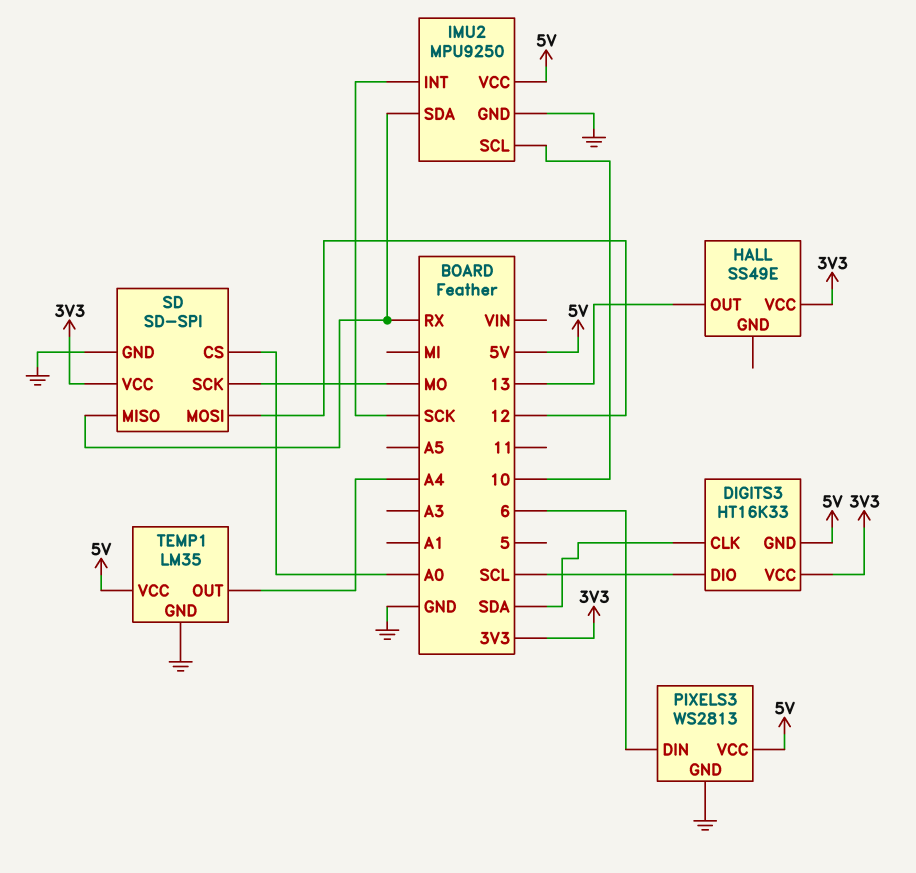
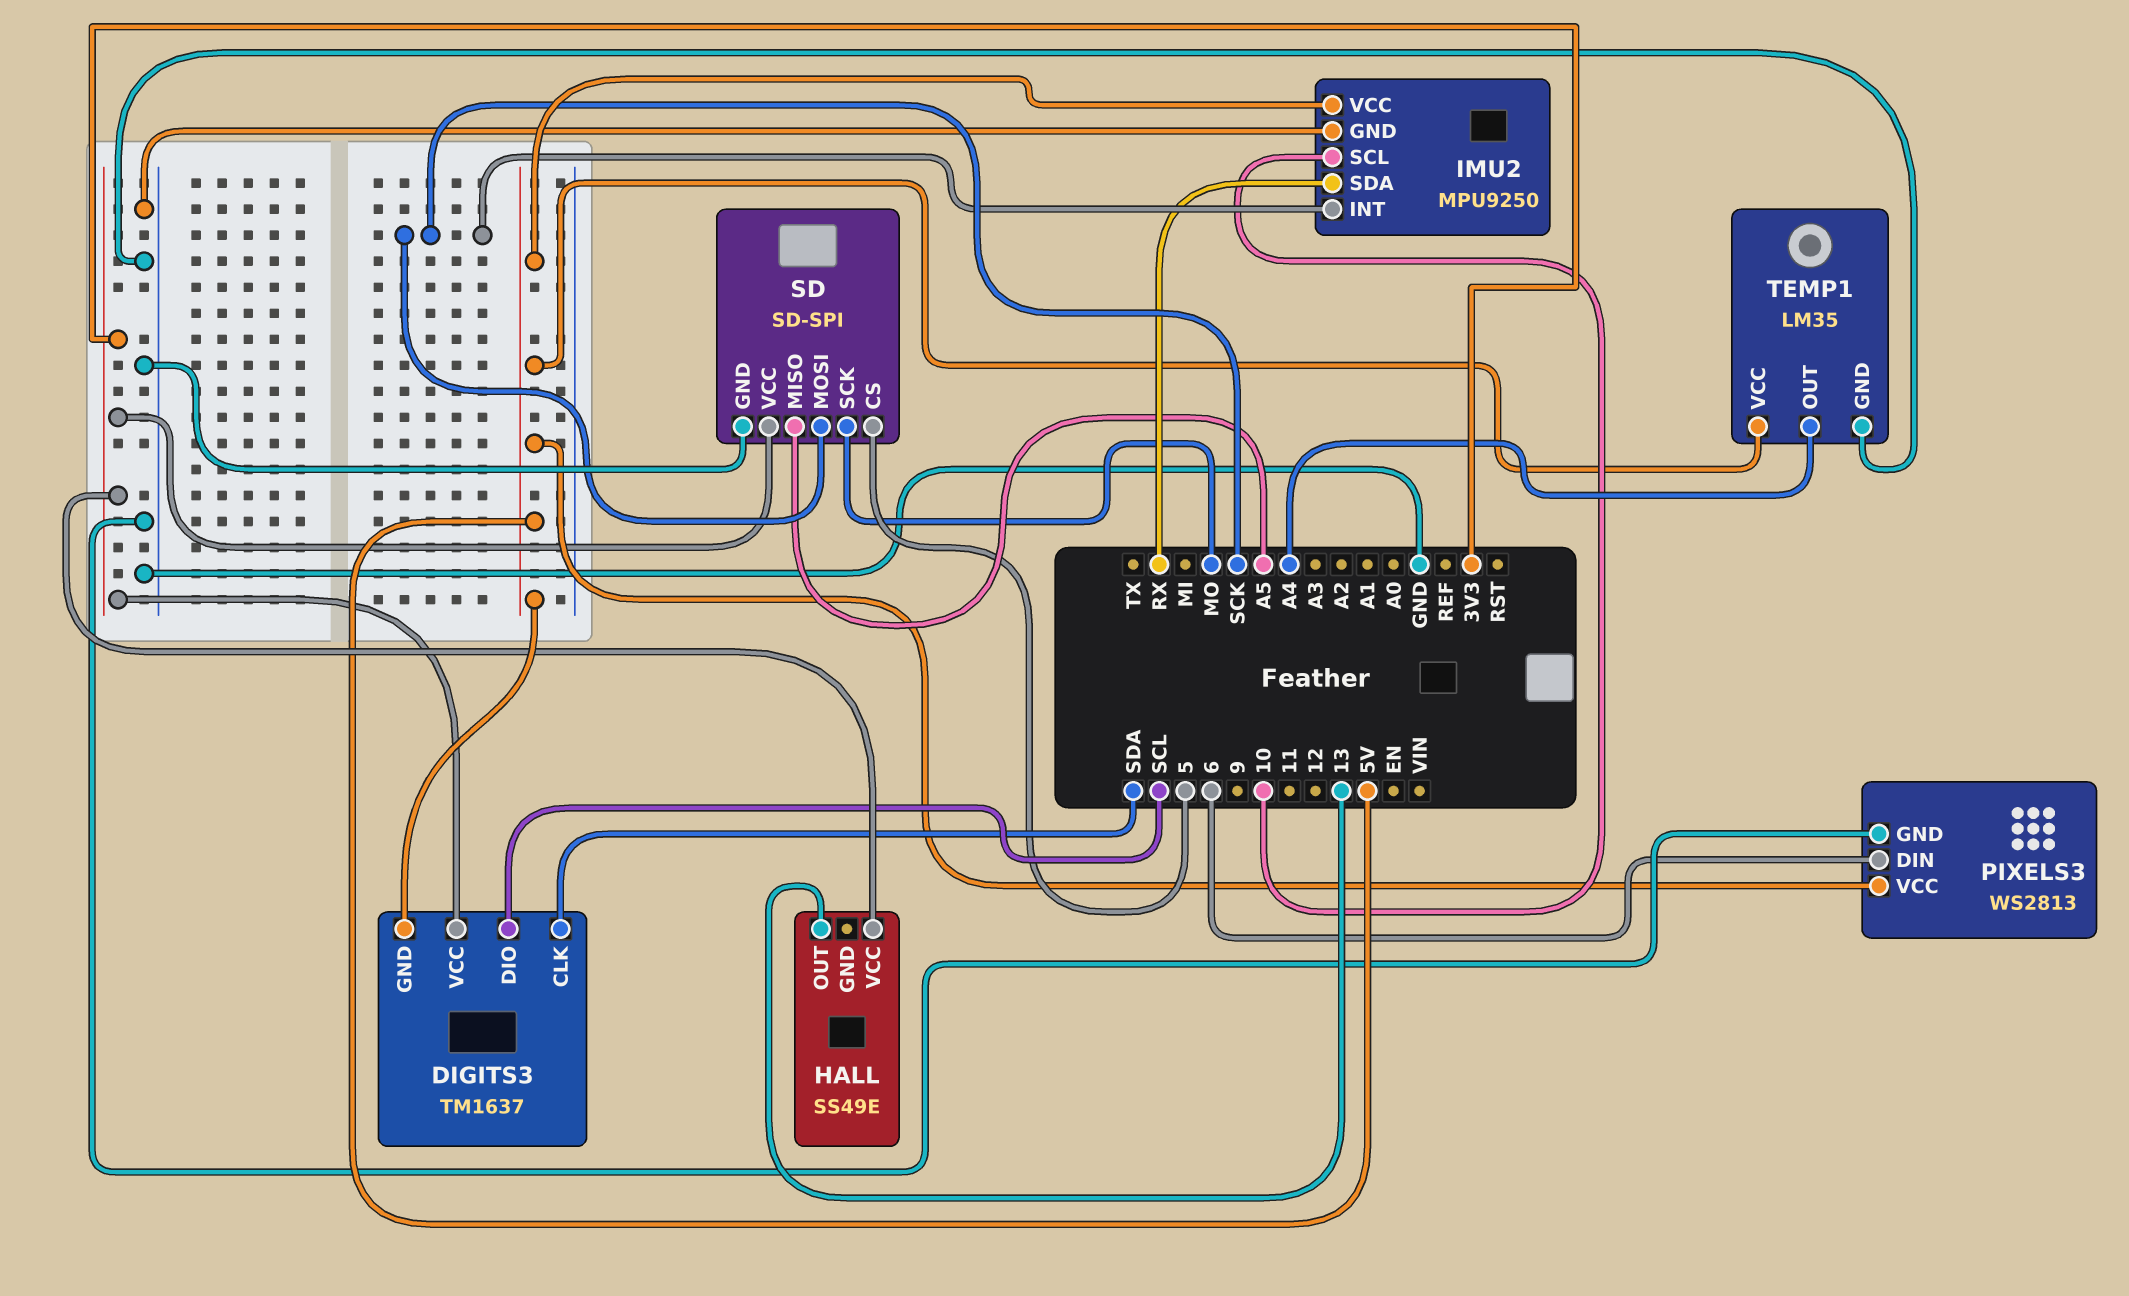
DIGITS3: HT16K33 -> TM1637
SD pin CS: A0 -> 5
SD pin MISO: RX -> A5
SD pin MOSI: 12 -> SCK

